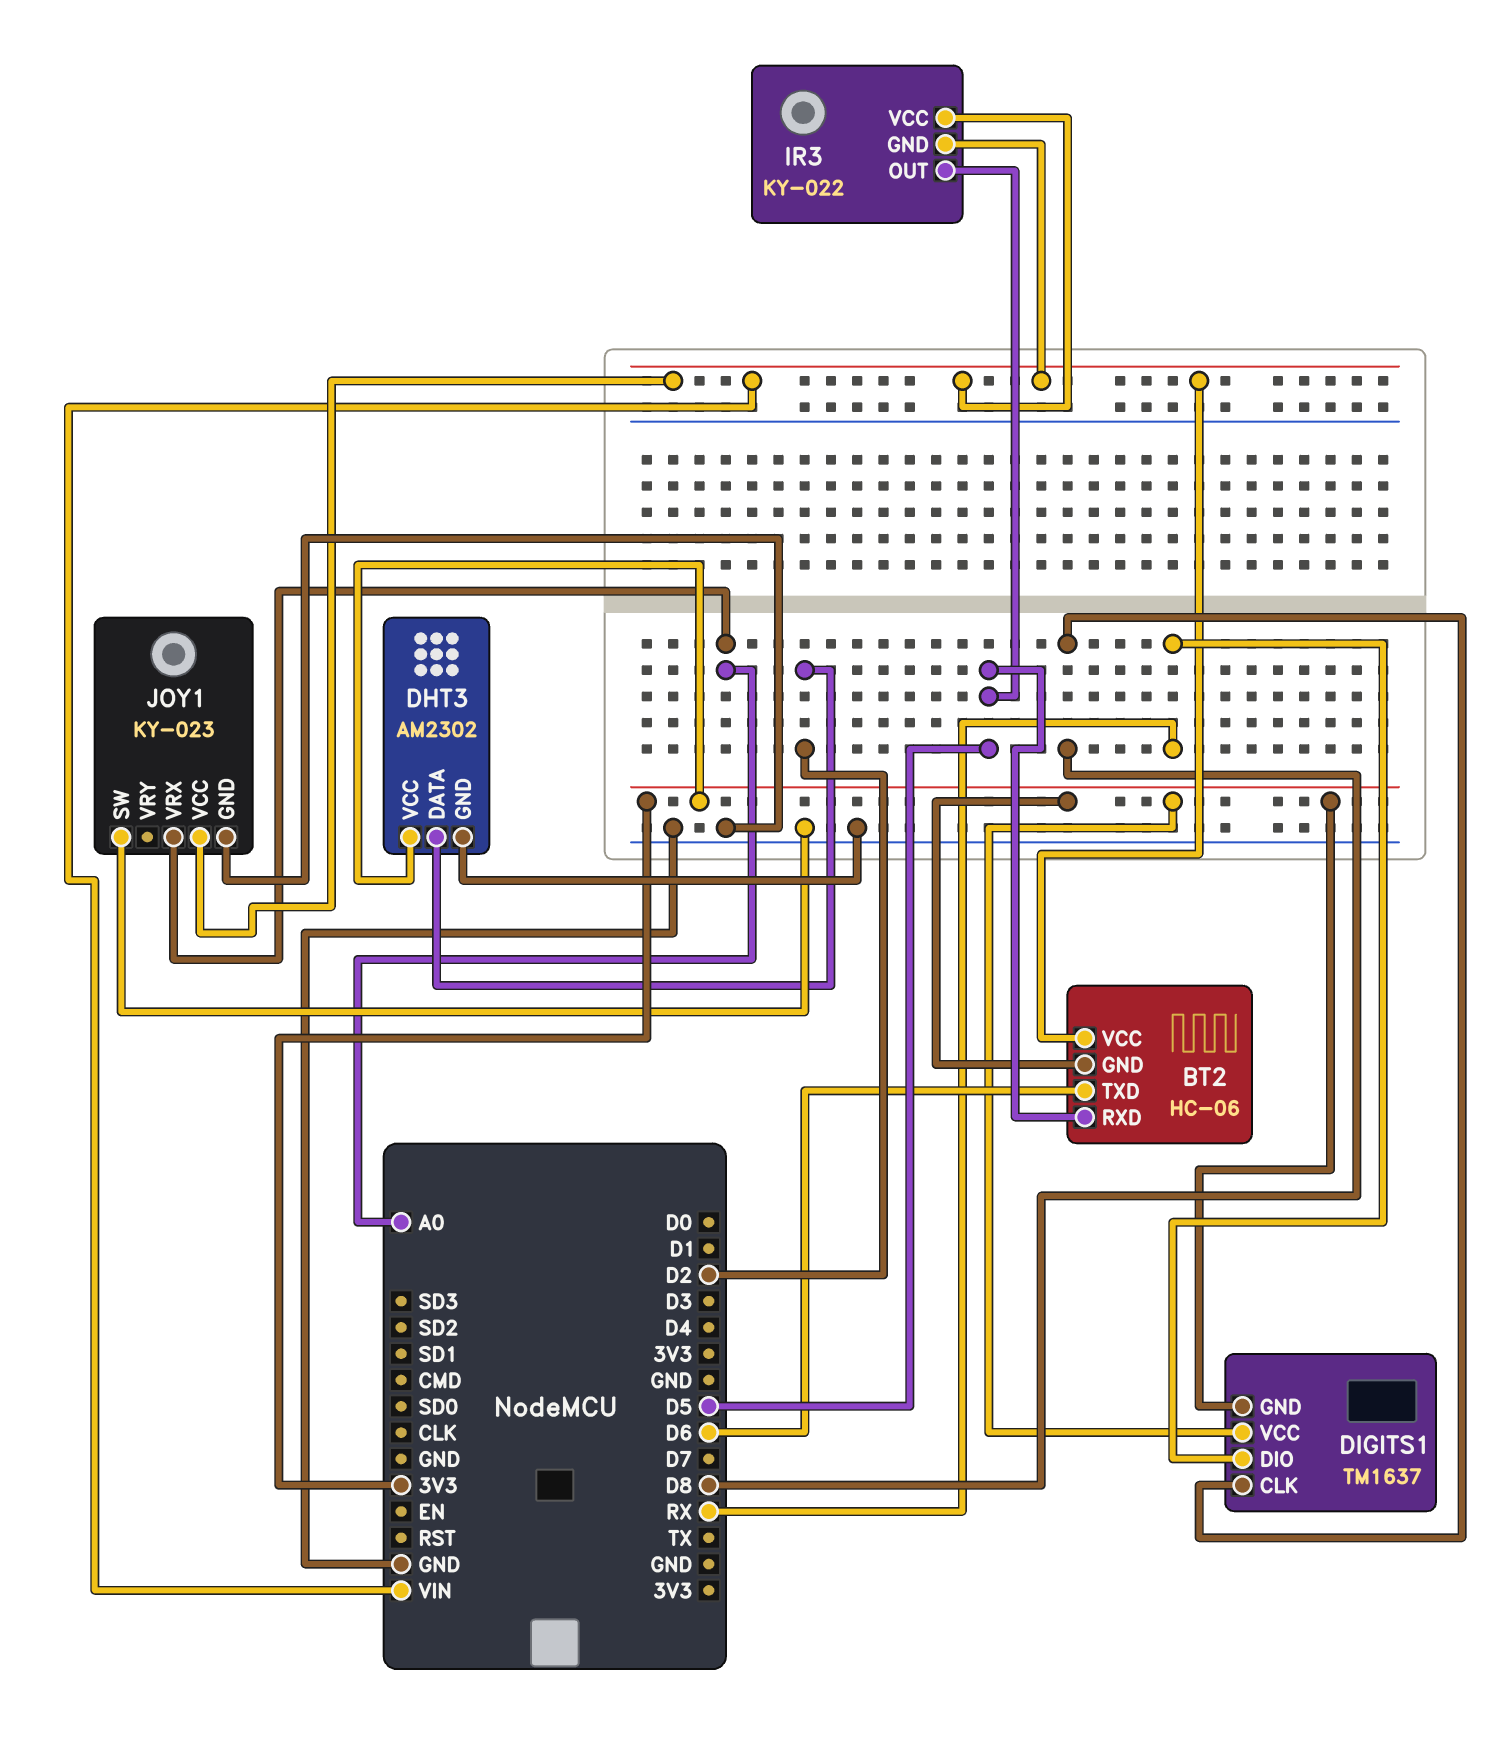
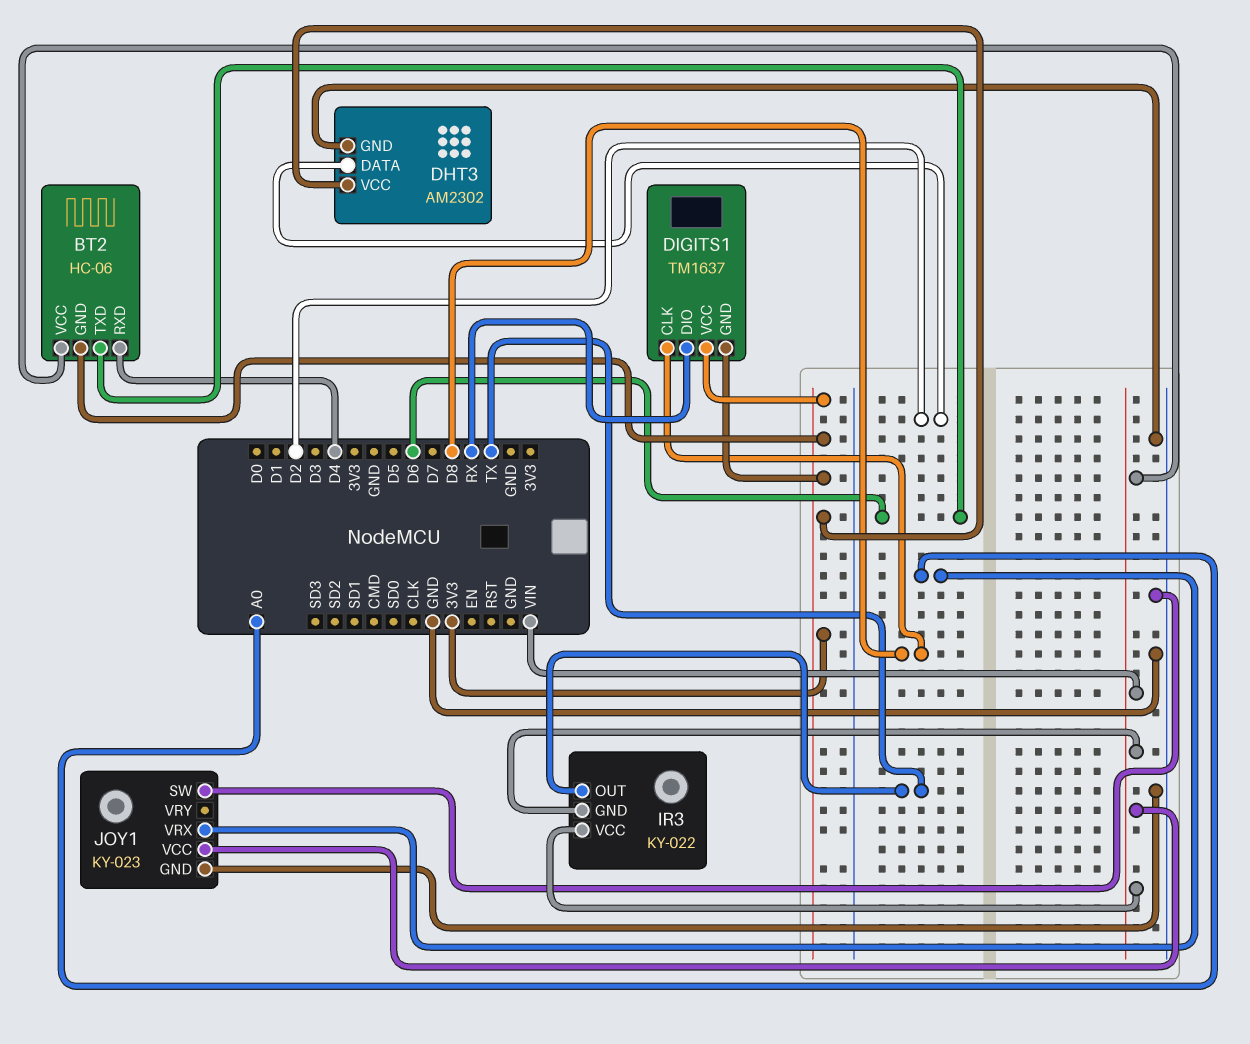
BT2 pin RXD: D5 -> D4
IR3 pin OUT: D5 -> TX

